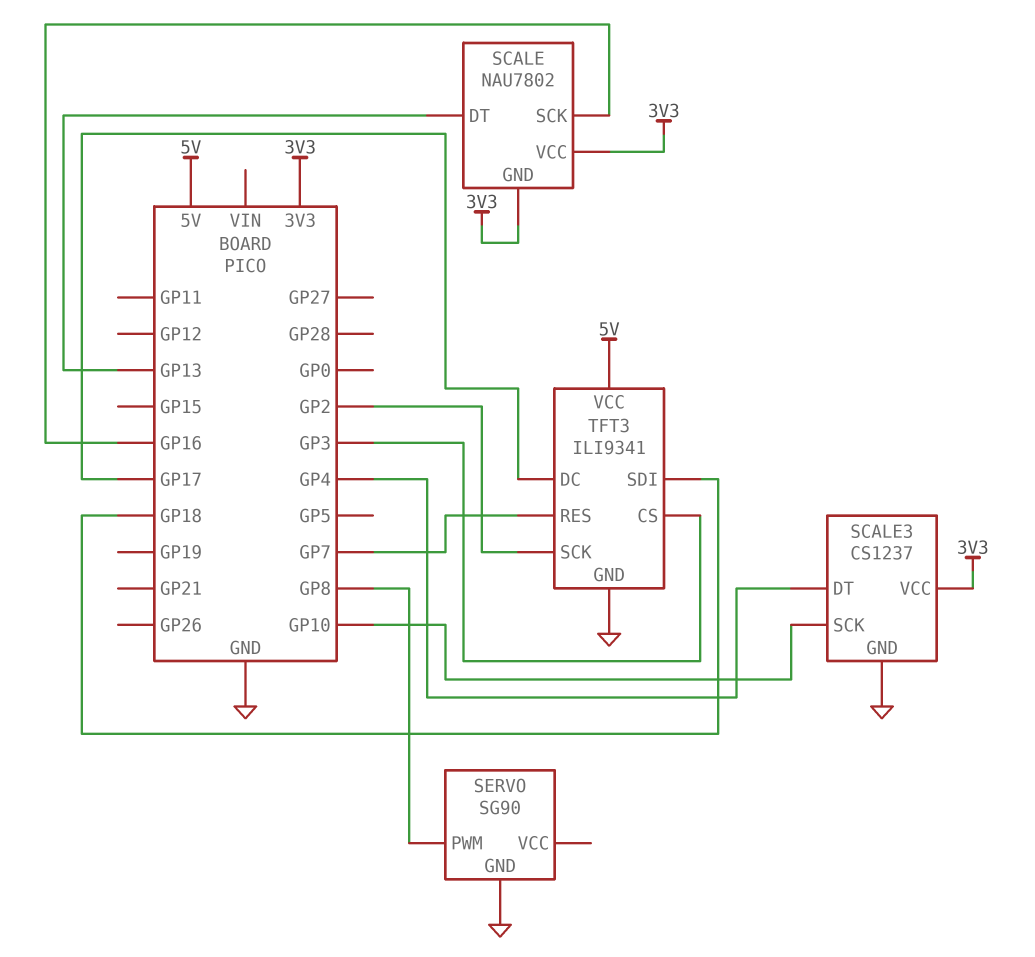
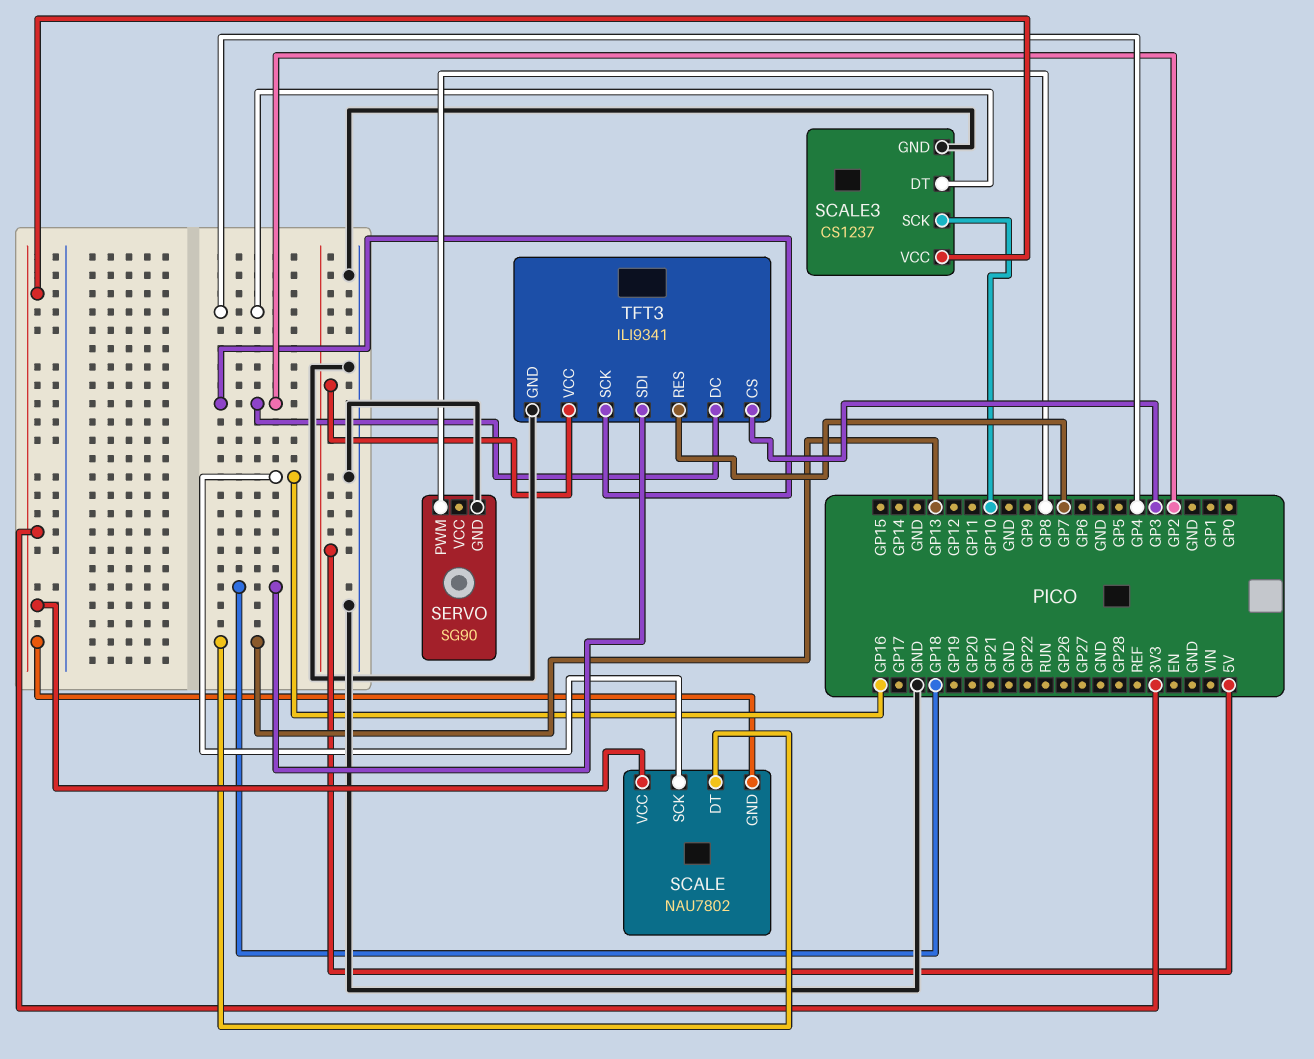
TFT3 pin DC: GP17 -> GP2

